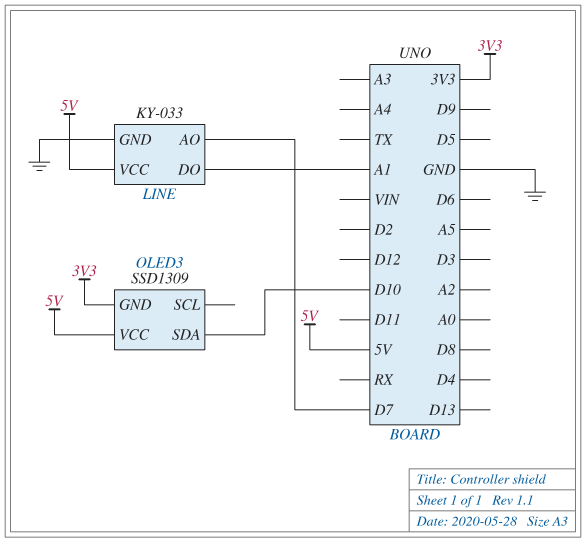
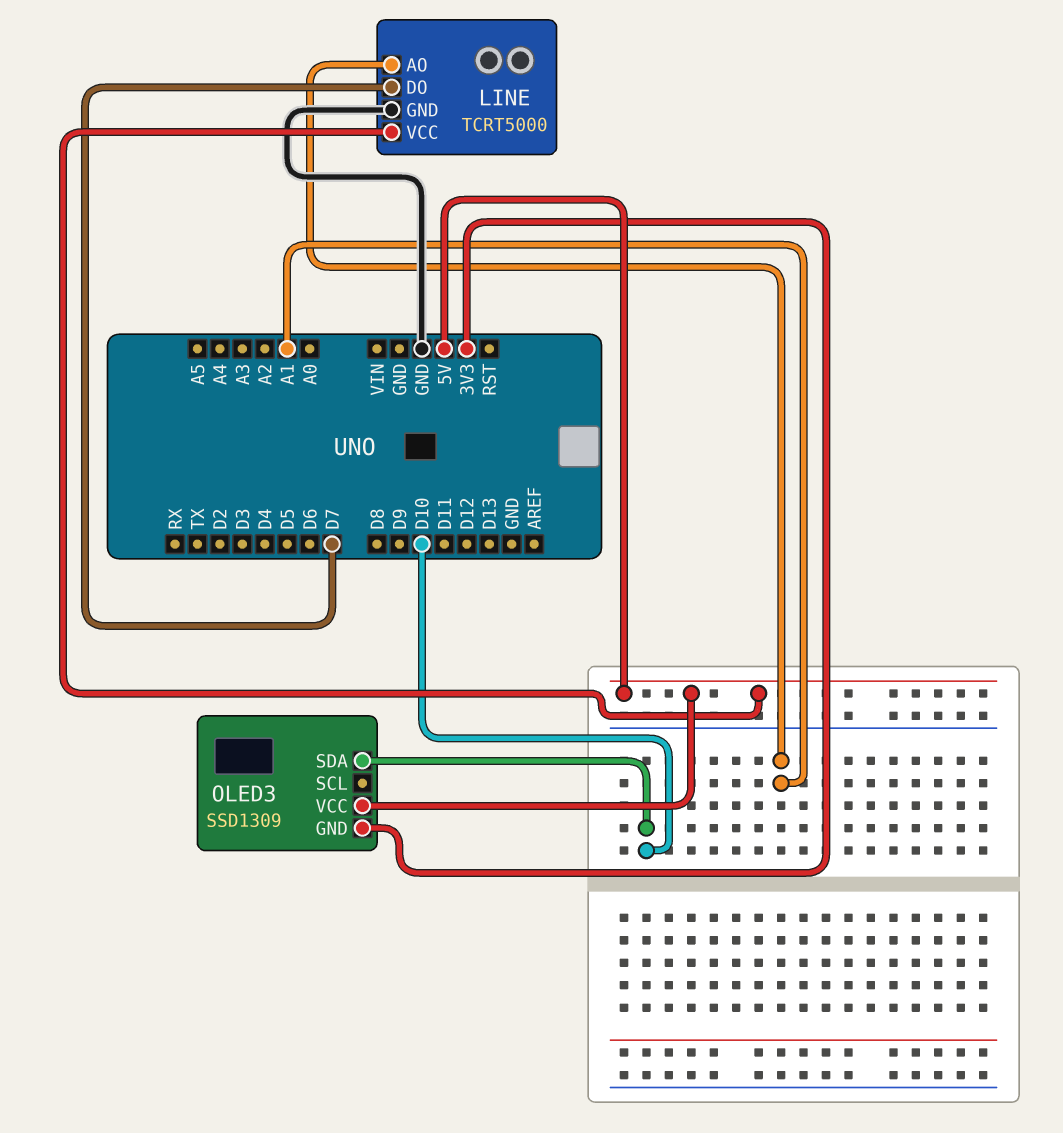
LINE: KY-033 -> TCRT5000
LINE pin AO: D7 -> A1
LINE pin DO: A1 -> D7

